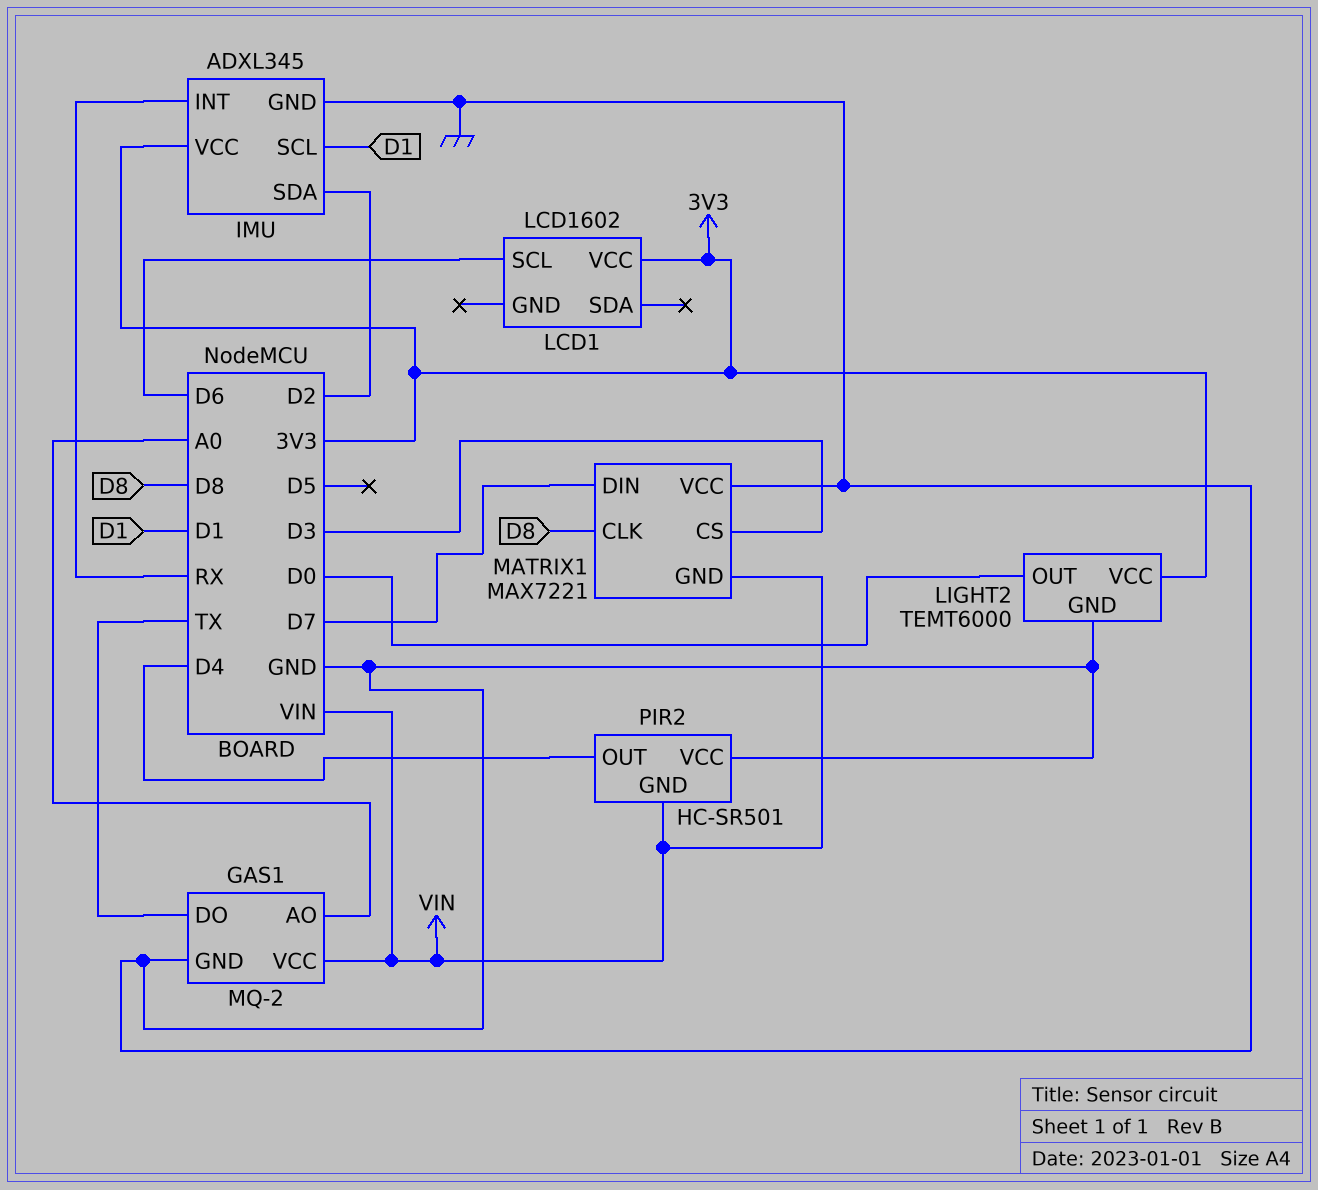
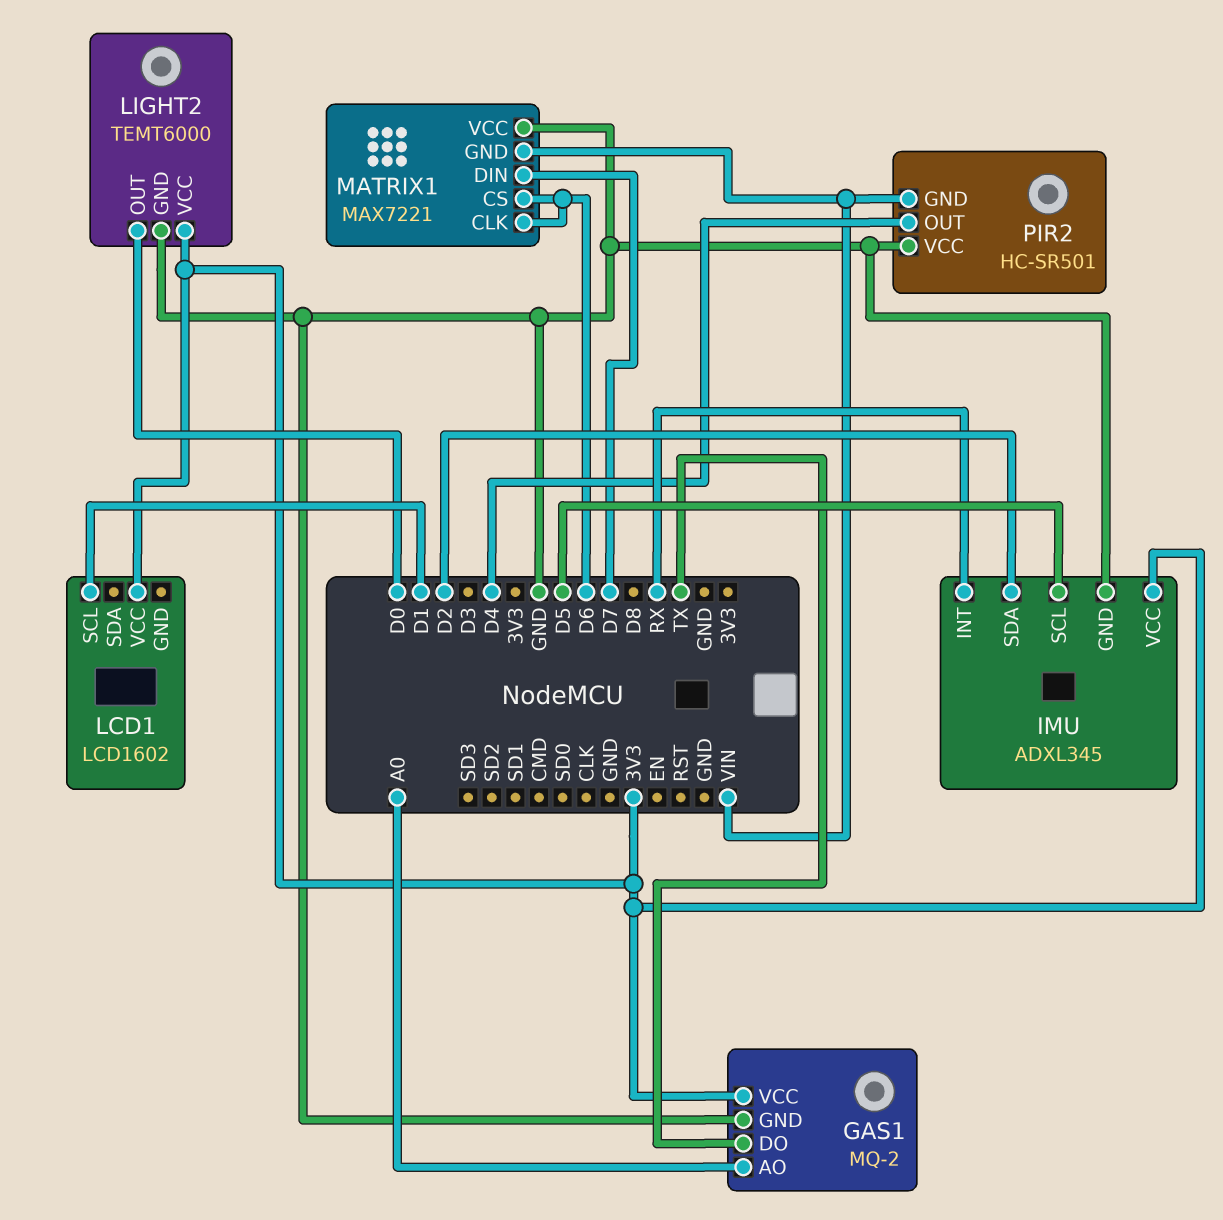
GAS1 pin VCC: VIN -> 3V3
IMU pin SCL: D1 -> D5
LCD1 pin SCL: D6 -> D1
MATRIX1 pin CLK: D8 -> D6
MATRIX1 pin CS: D3 -> D6

